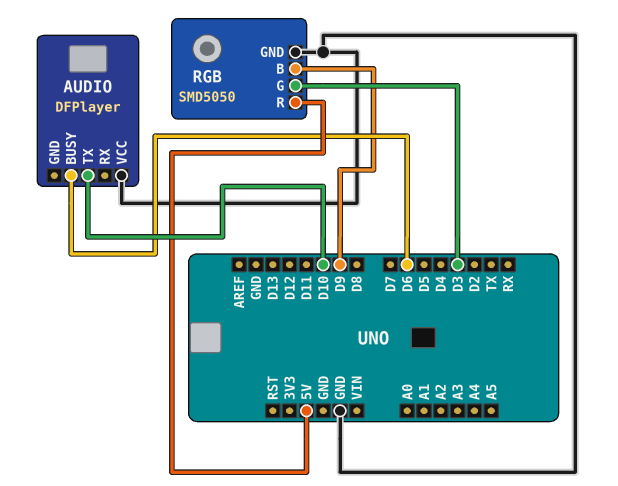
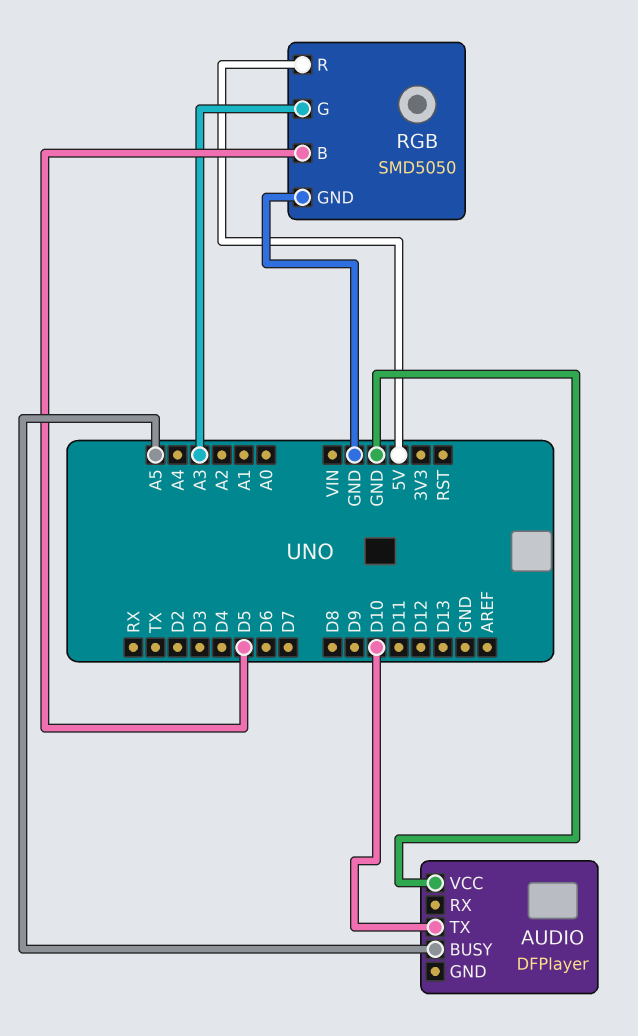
AUDIO pin BUSY: D6 -> A5
RGB pin B: D9 -> D5
RGB pin G: D3 -> A3

